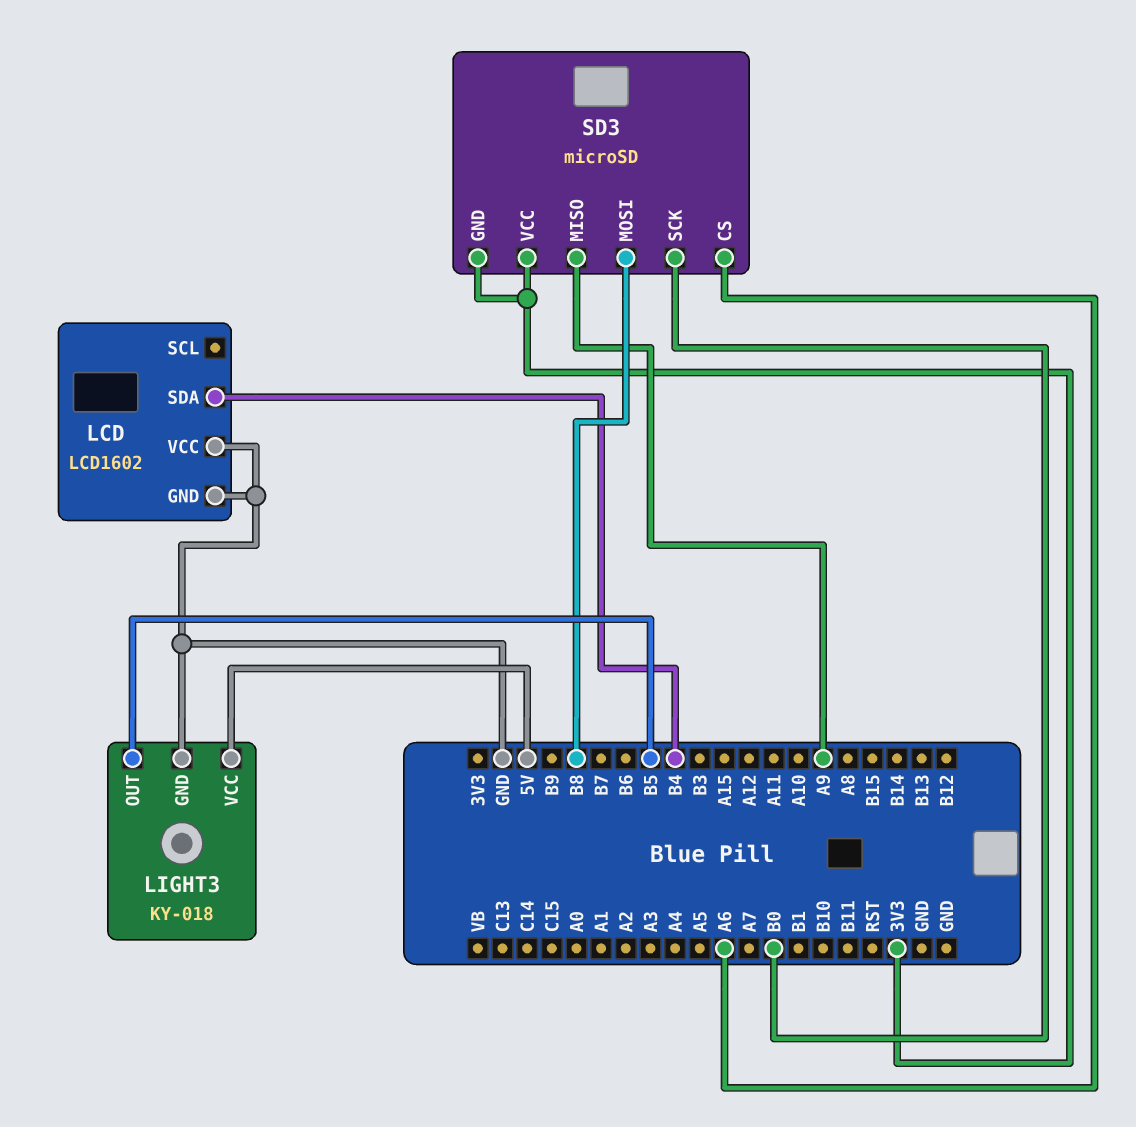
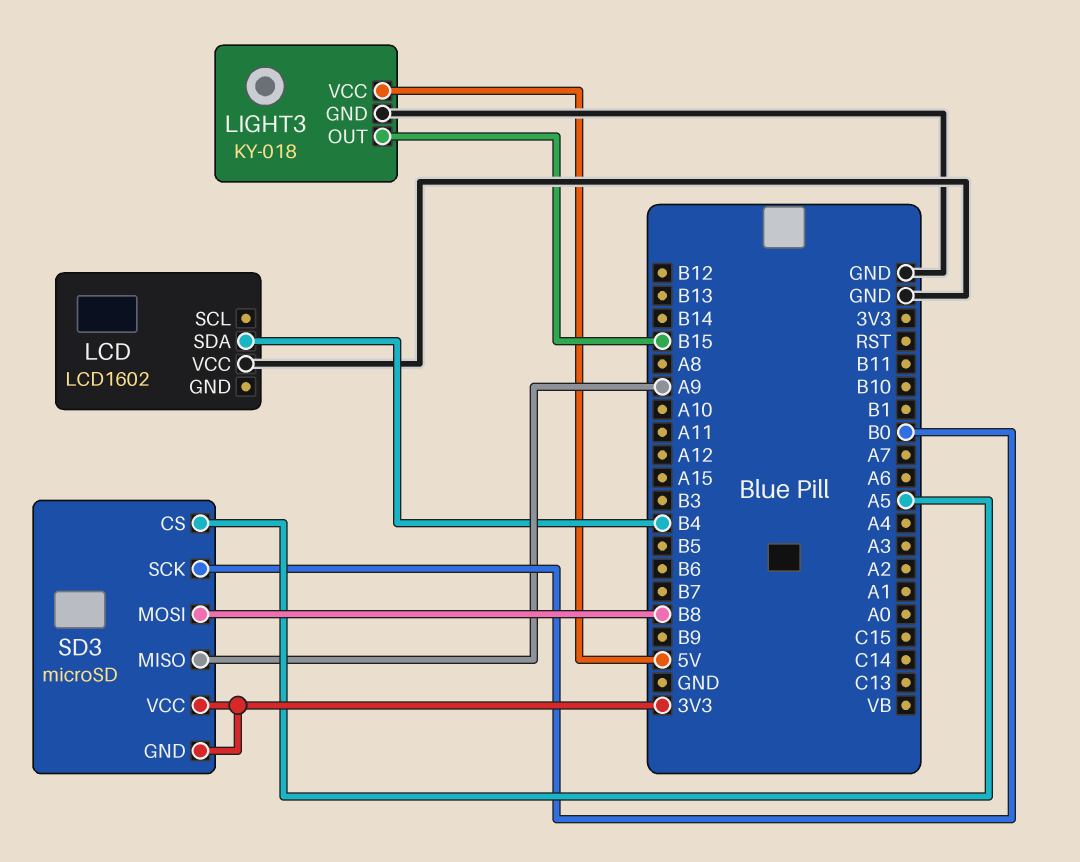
LCD pin GND: GND -> none
LIGHT3 pin OUT: B5 -> B15
SD3 pin CS: A6 -> A5

